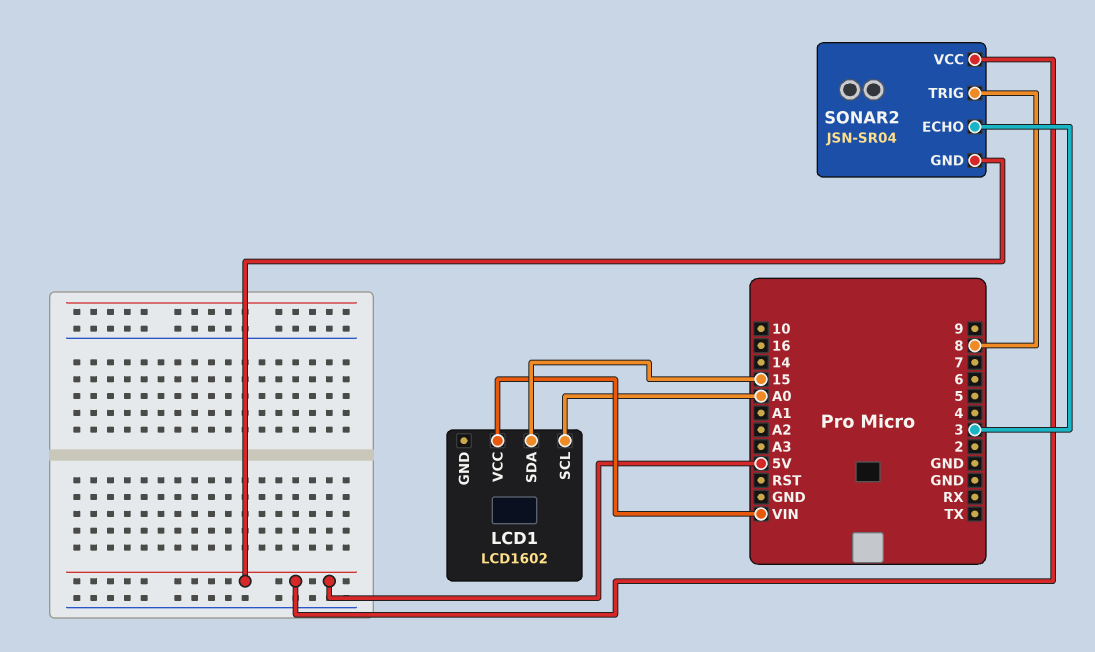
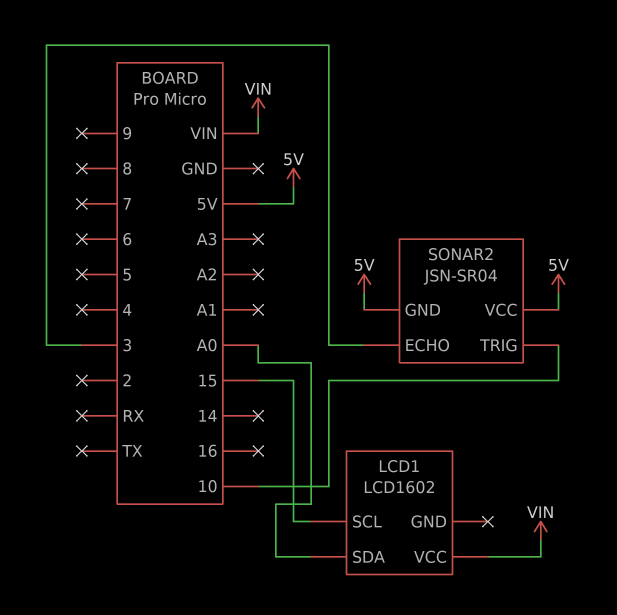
LCD1 pin SCL: A0 -> 15
LCD1 pin SDA: 15 -> A0
SONAR2 pin TRIG: 8 -> 10

